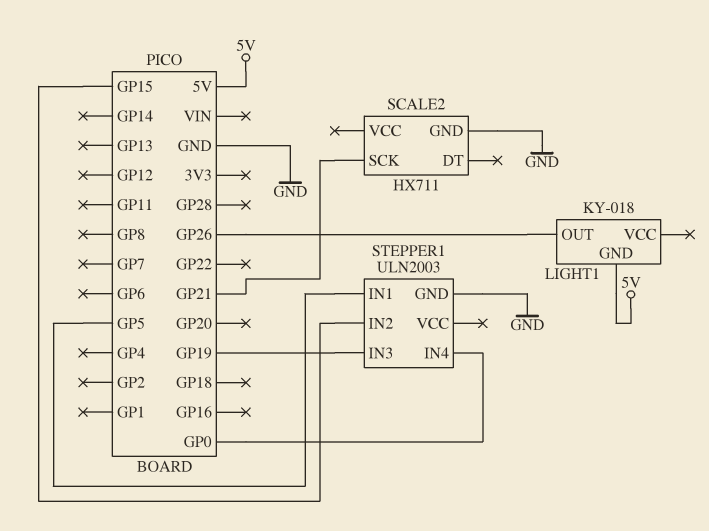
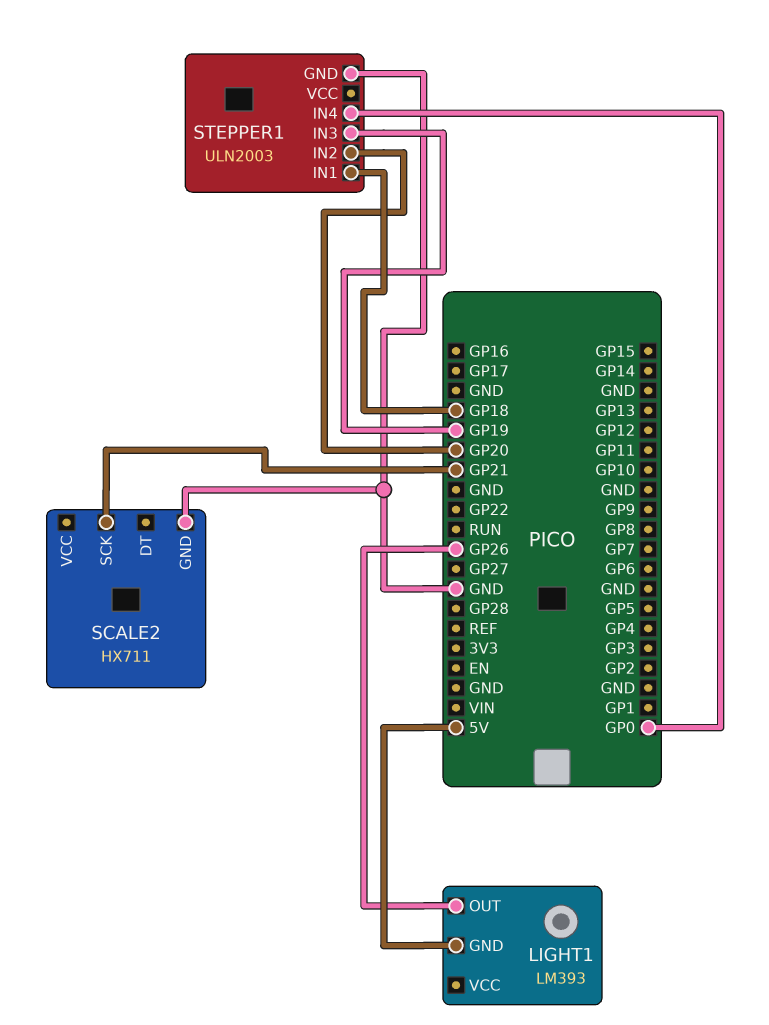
LIGHT1: KY-018 -> LM393
STEPPER1 pin IN1: GP5 -> GP18
STEPPER1 pin IN2: GP15 -> GP20

